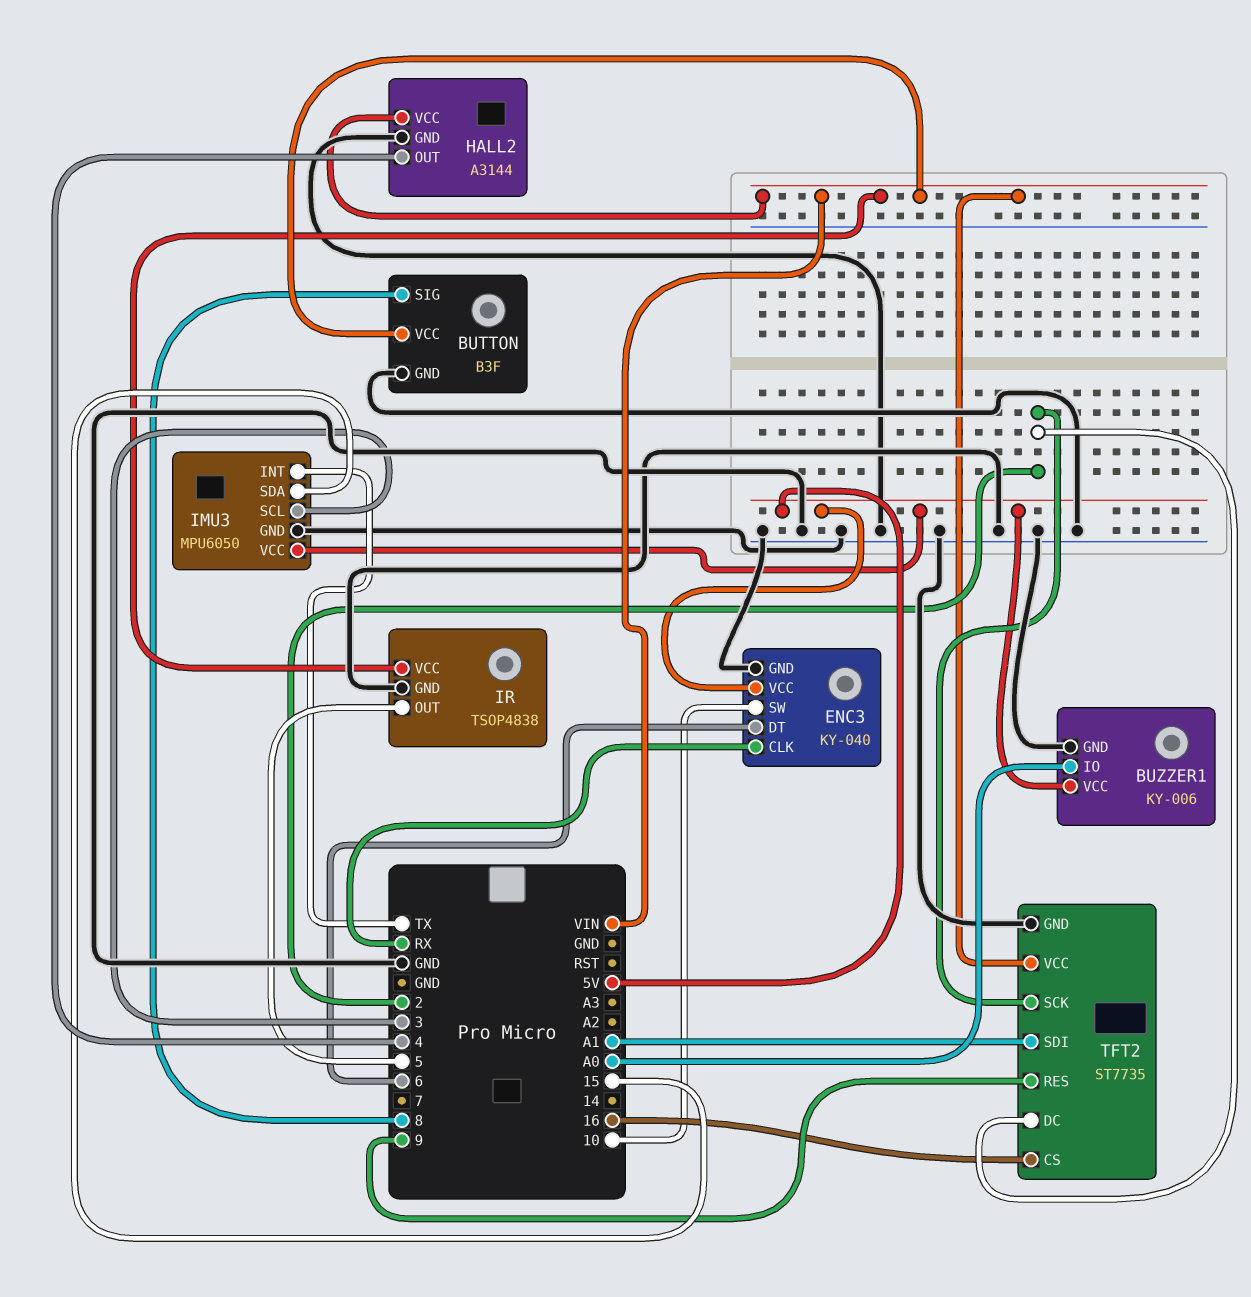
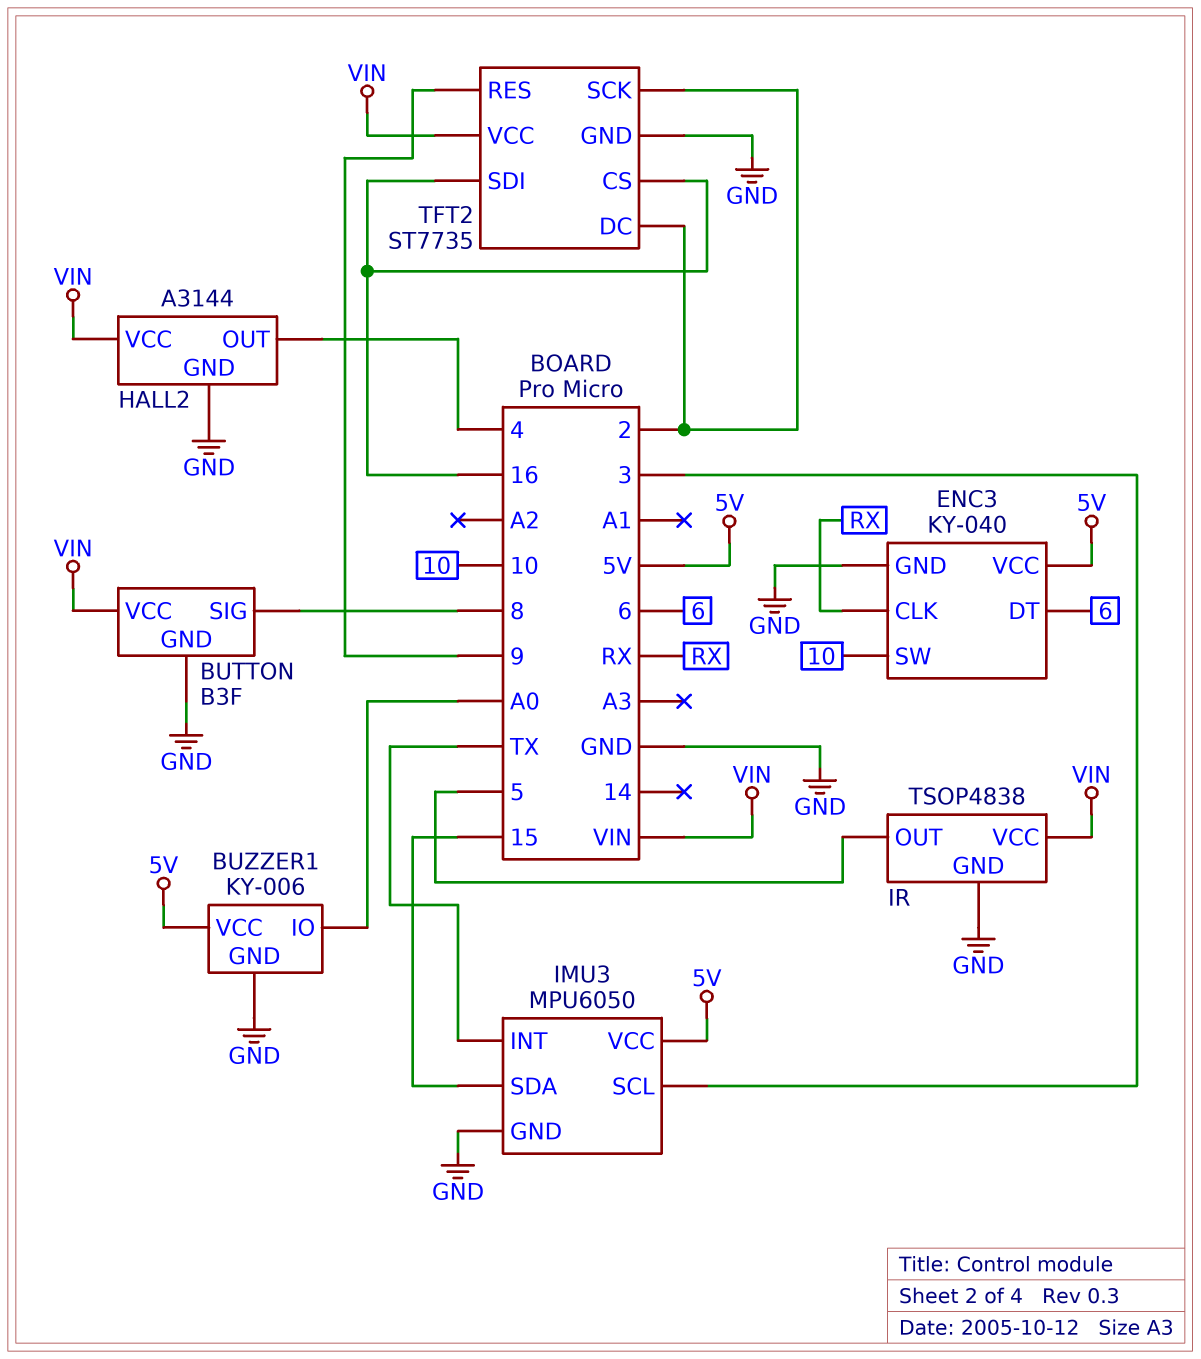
TFT2 pin SDI: A1 -> 16

